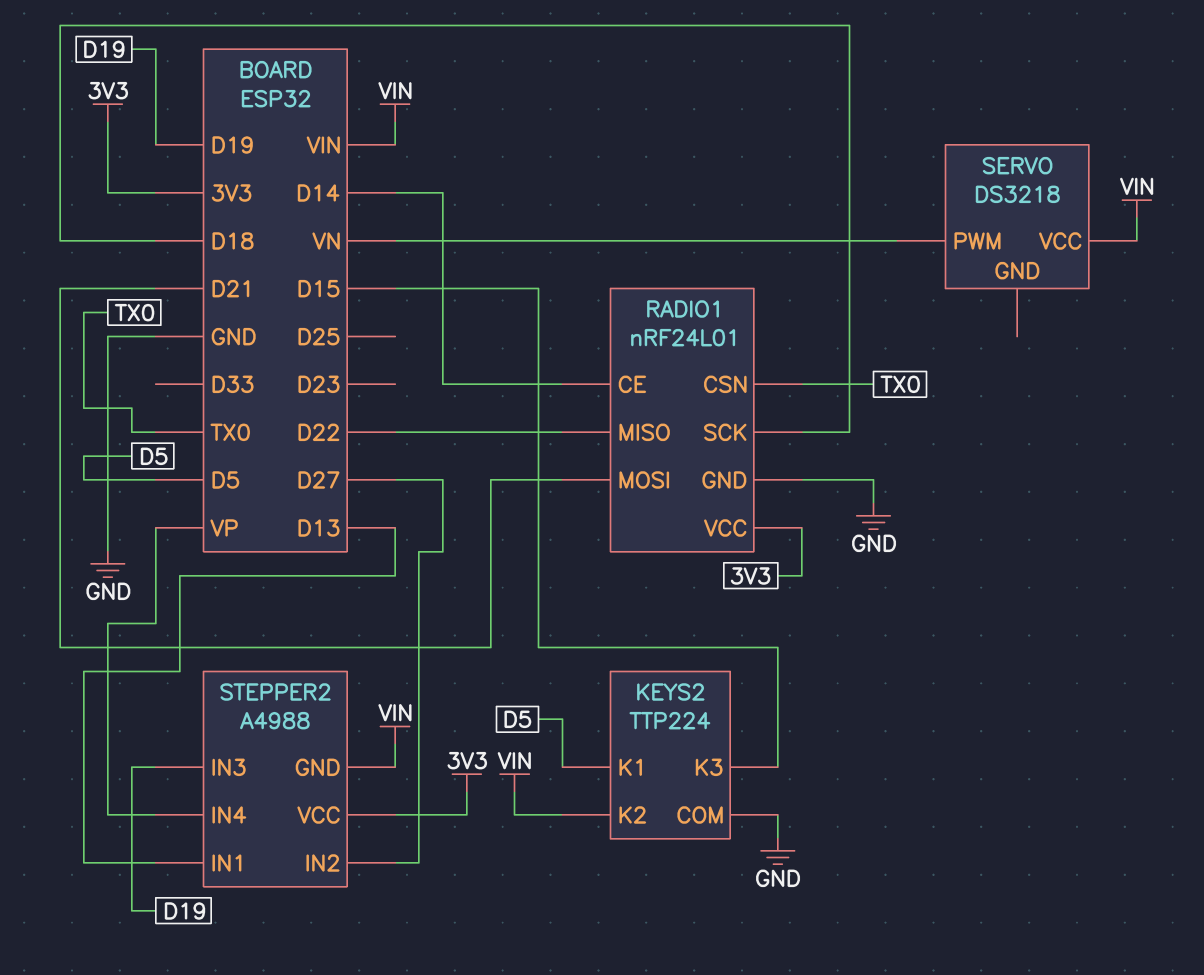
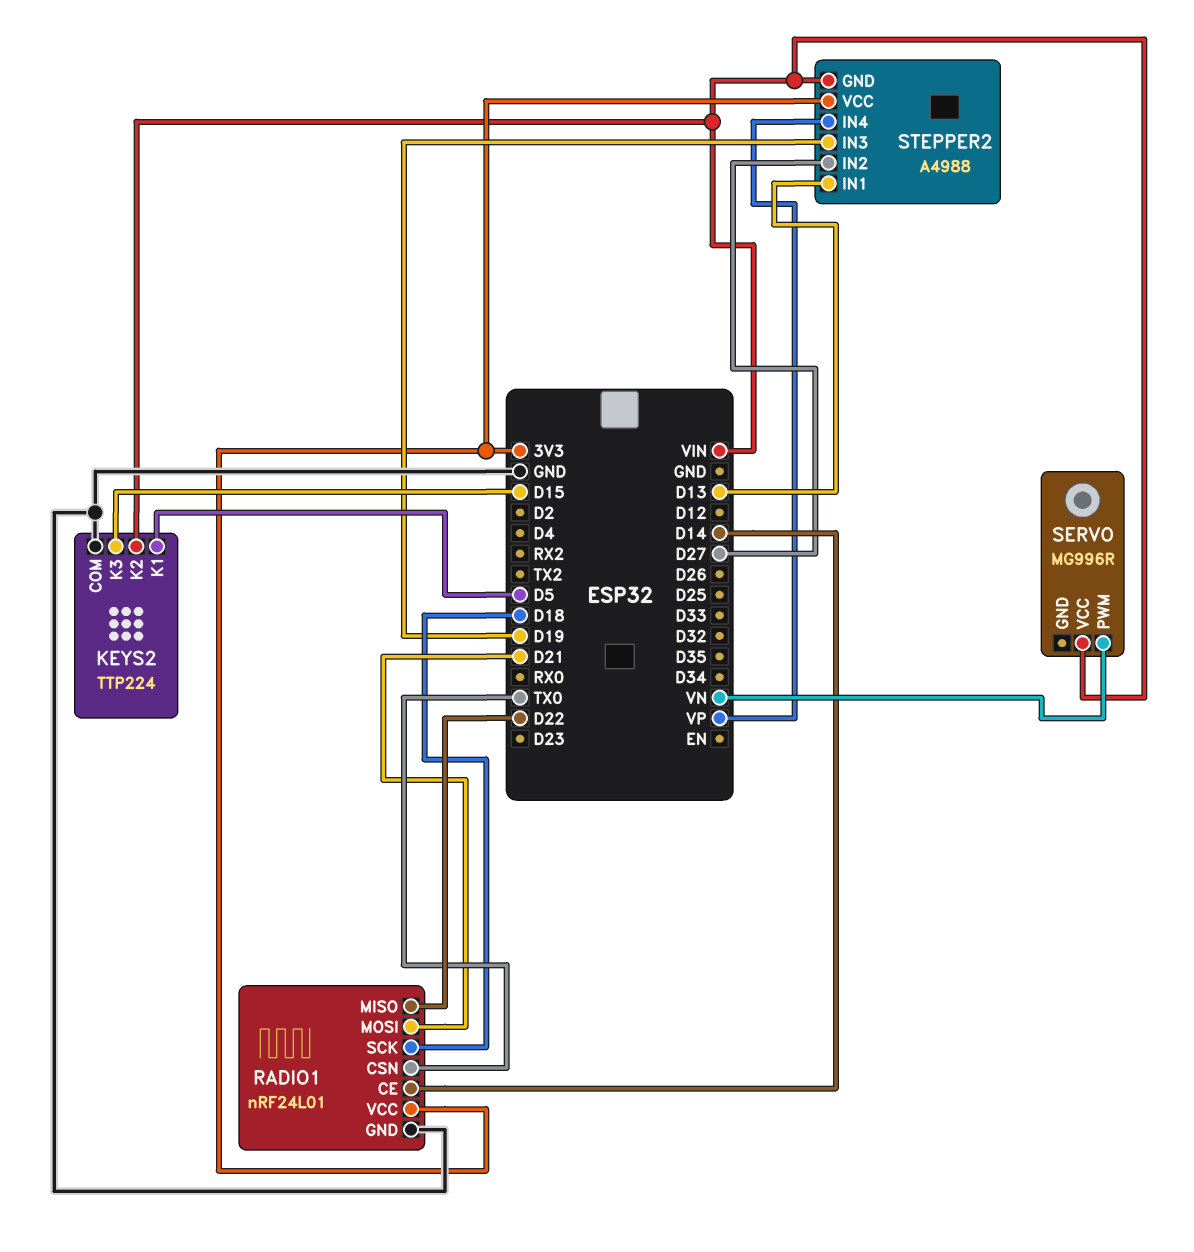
SERVO: DS3218 -> MG996R

